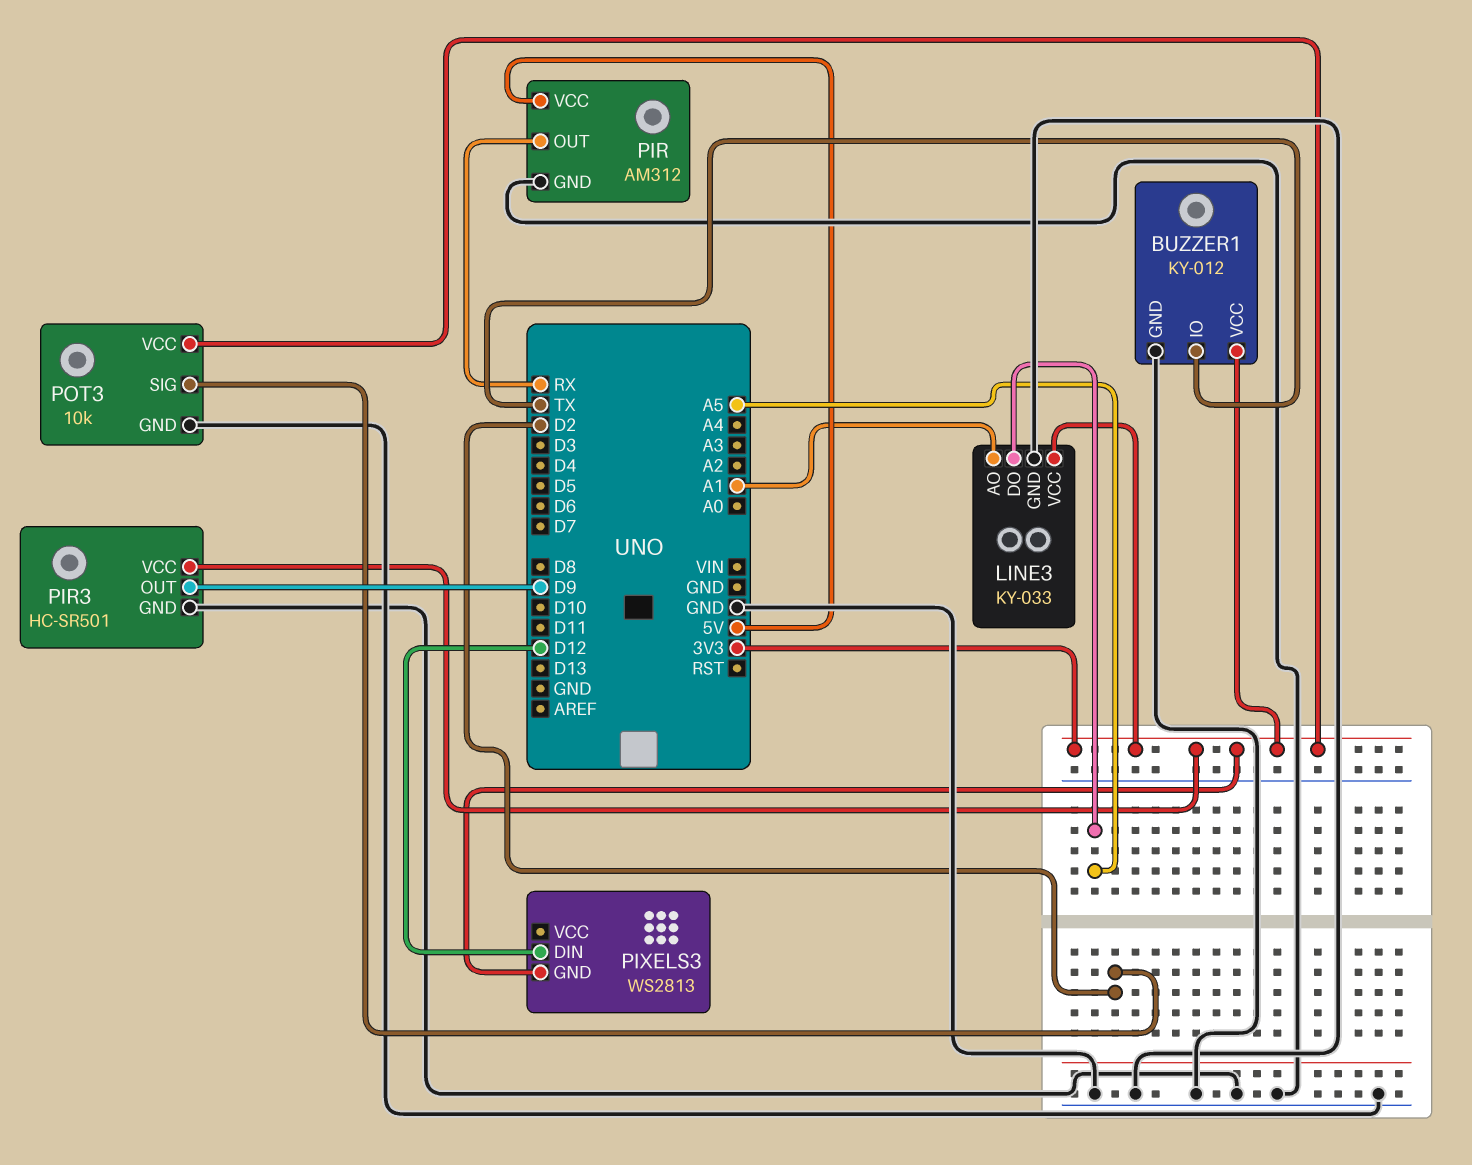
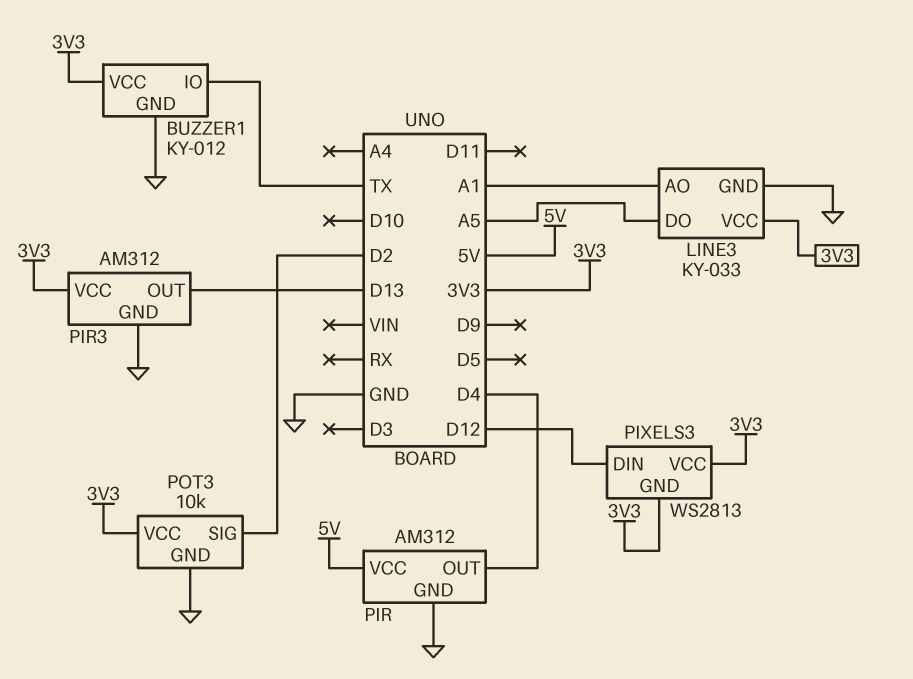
PIR pin OUT: RX -> D4
PIR3: HC-SR501 -> AM312
PIR3 pin OUT: D9 -> D13
PIXELS3 pin VCC: none -> 3V3

